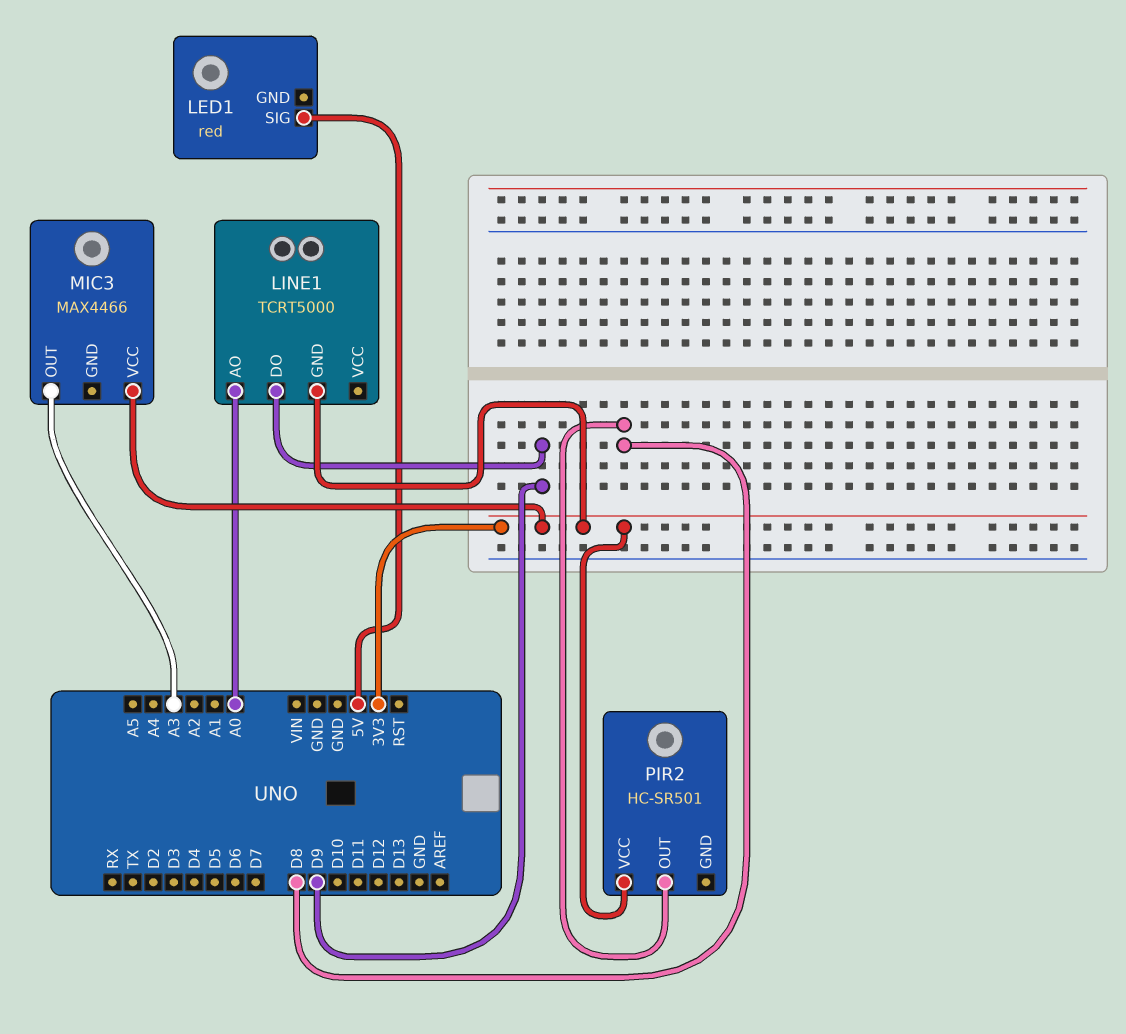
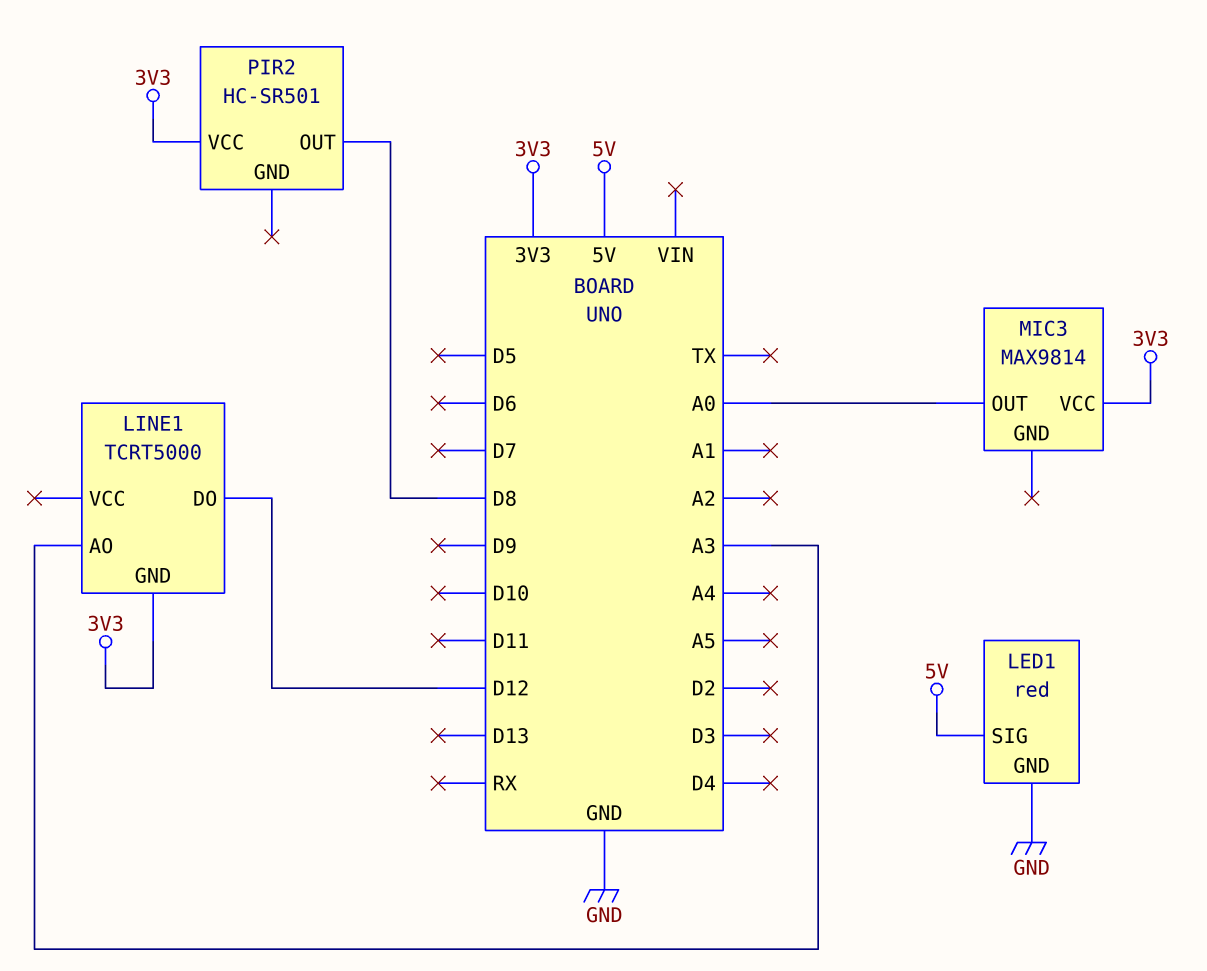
LED1 pin GND: none -> GND
LINE1 pin AO: A0 -> A3
LINE1 pin DO: D9 -> D12
MIC3: MAX4466 -> MAX9814
MIC3 pin OUT: A3 -> A0

